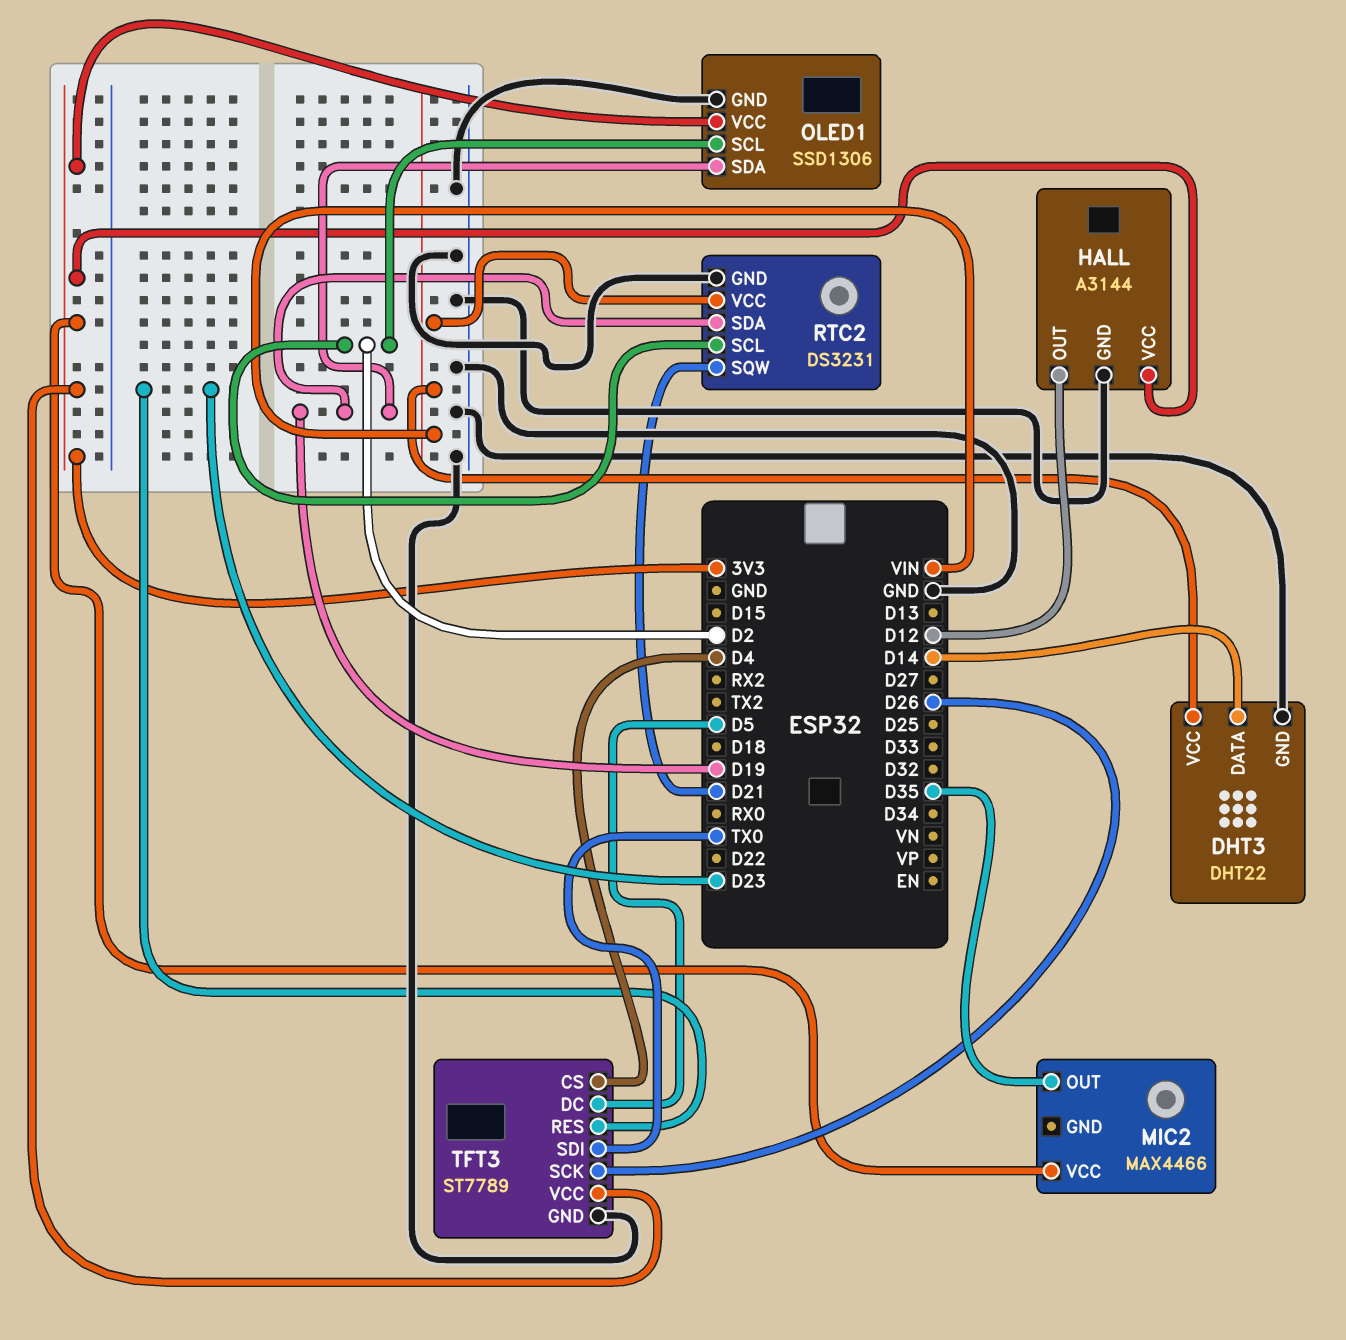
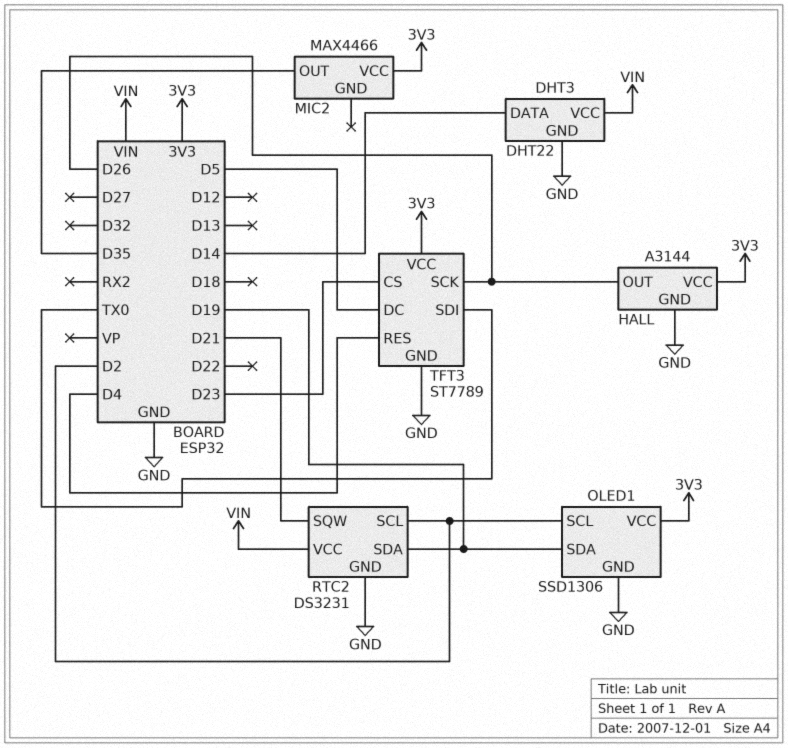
HALL pin OUT: D12 -> D26
TFT3 pin CS: D4 -> D23
TFT3 pin RES: D23 -> D4

